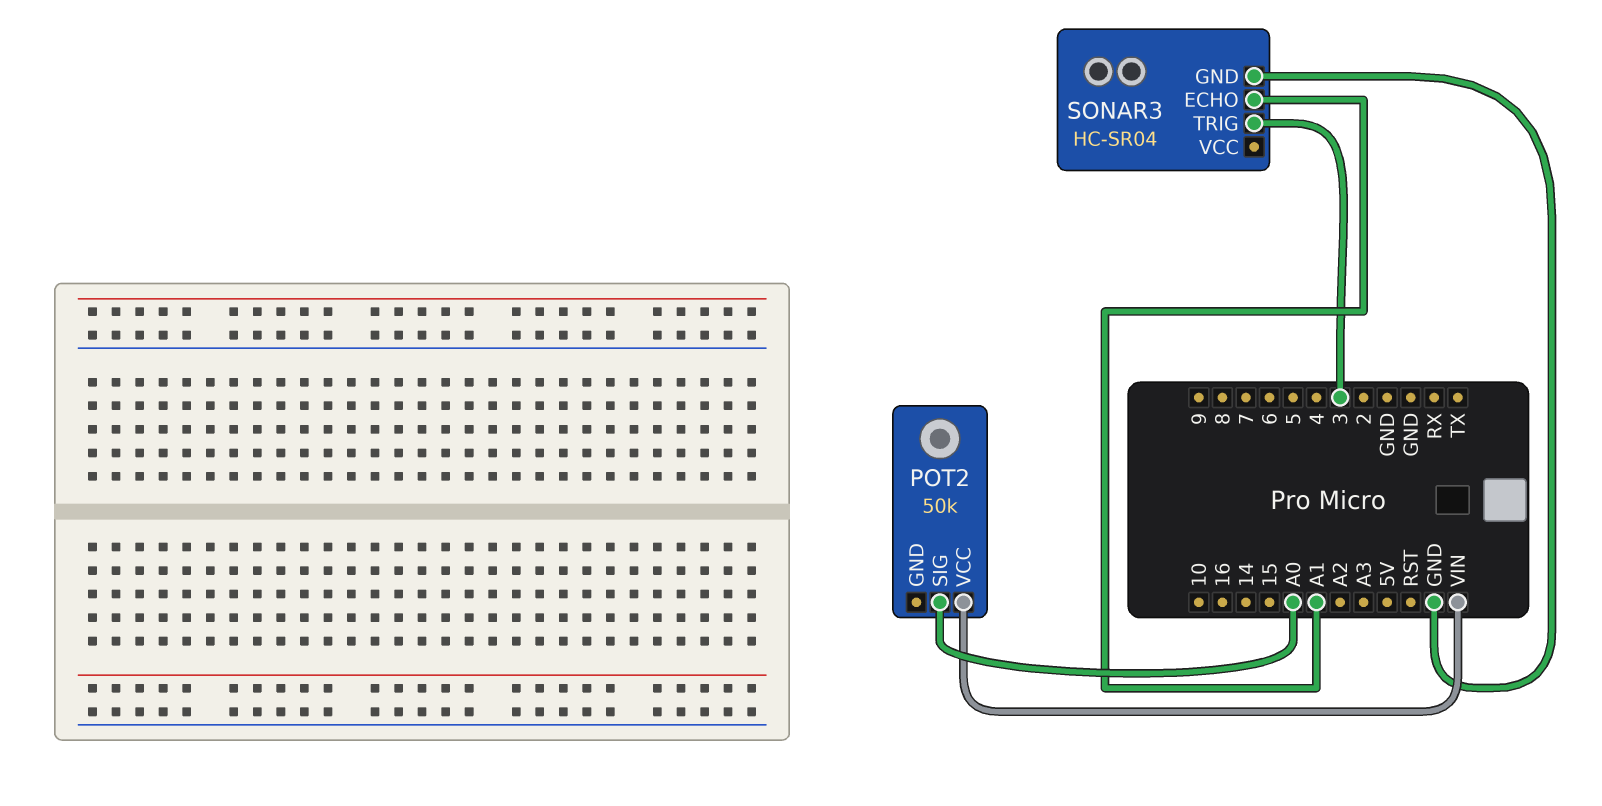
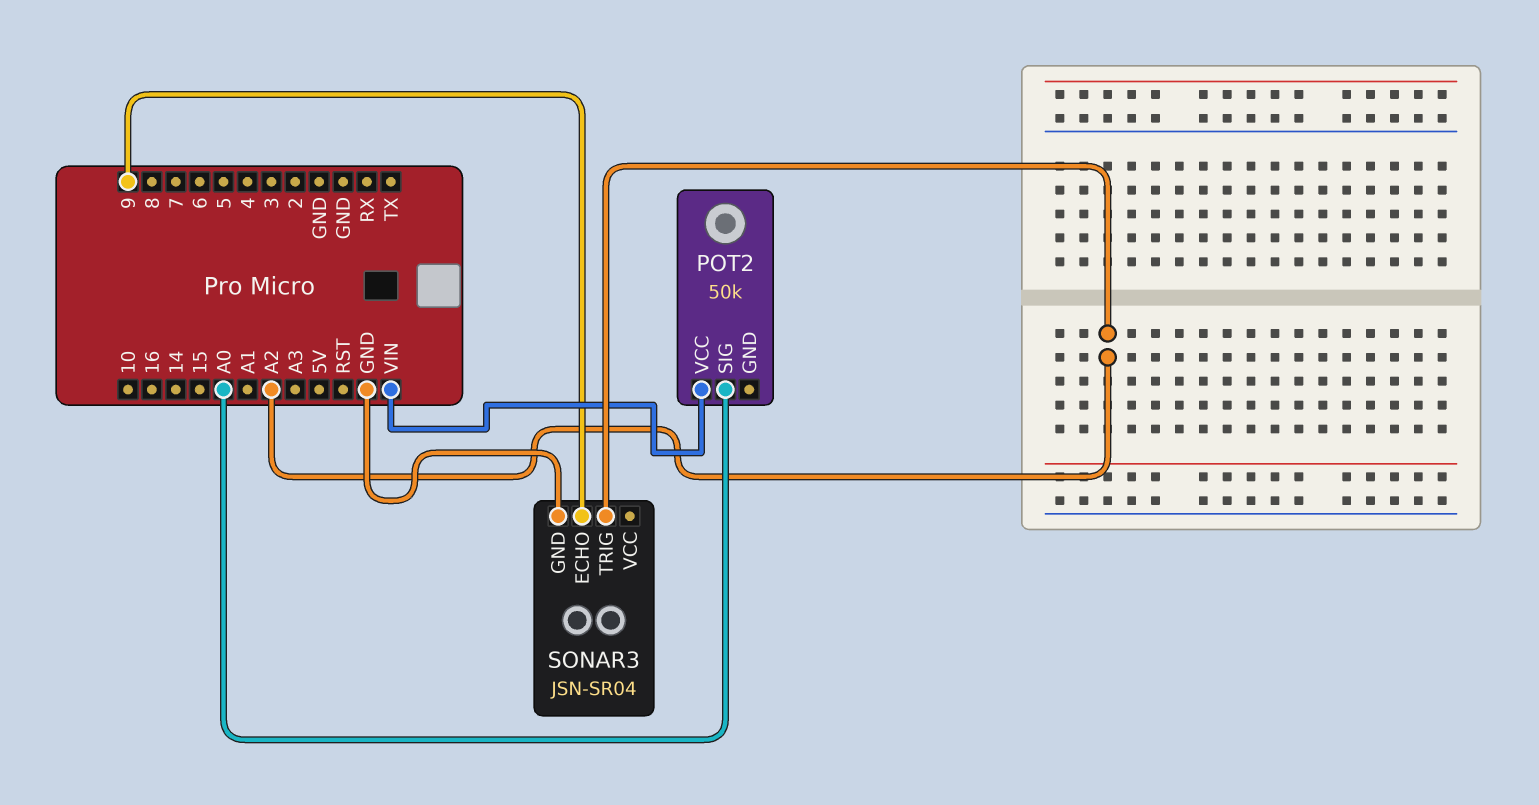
SONAR3: HC-SR04 -> JSN-SR04
SONAR3 pin ECHO: A1 -> 9
SONAR3 pin TRIG: 3 -> A2

